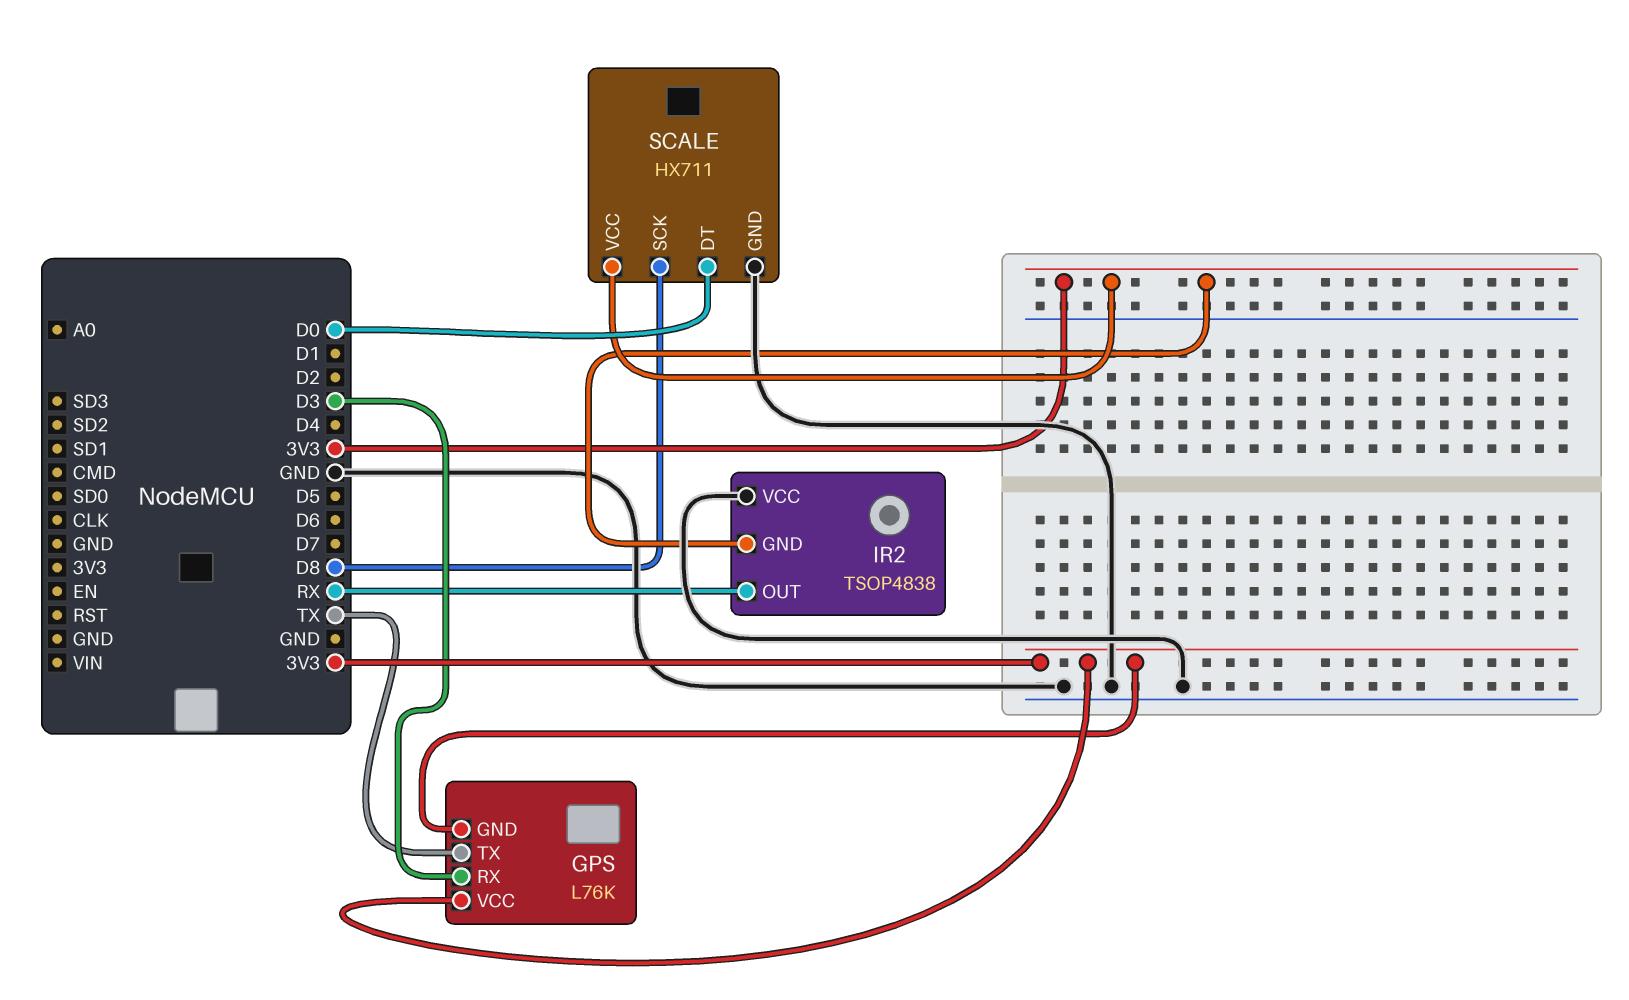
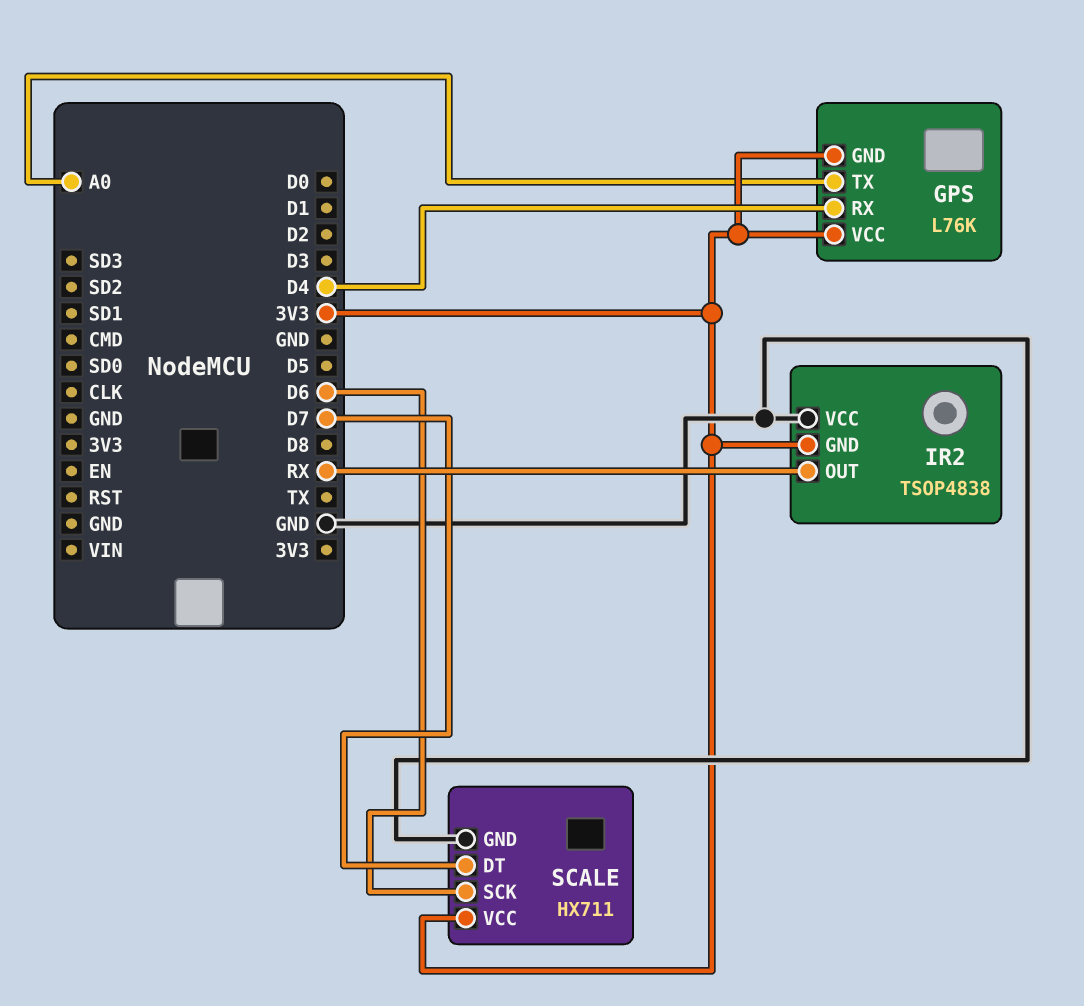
GPS pin RX: D3 -> D4
GPS pin TX: TX -> A0
SCALE pin DT: D0 -> D7
SCALE pin SCK: D8 -> D6

